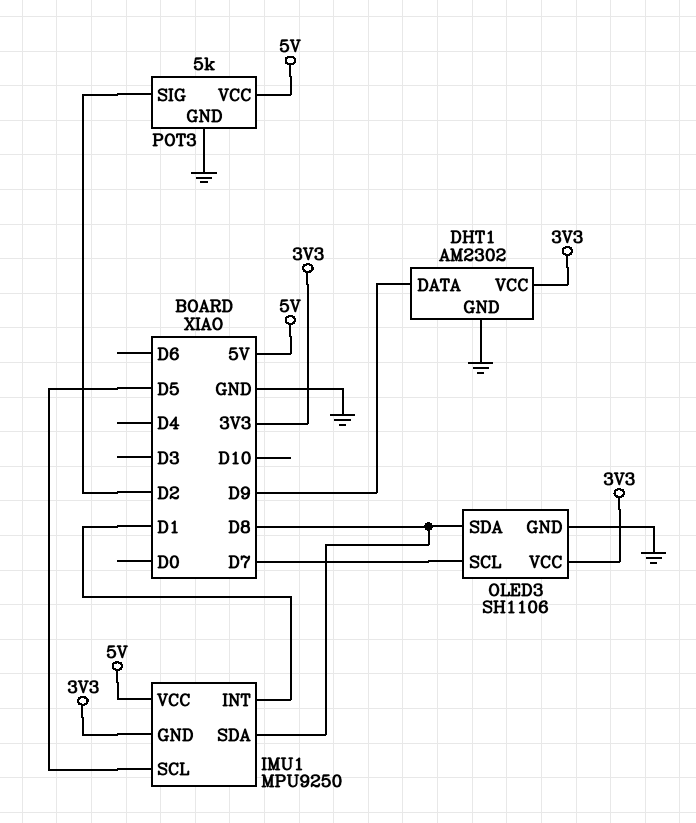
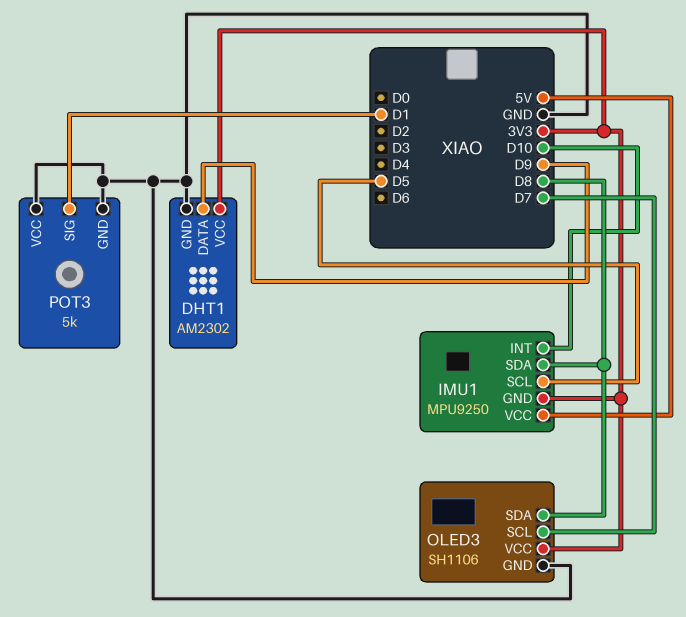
IMU1 pin INT: D1 -> D10
POT3 pin SIG: D2 -> D1
POT3 pin VCC: 5V -> GND

